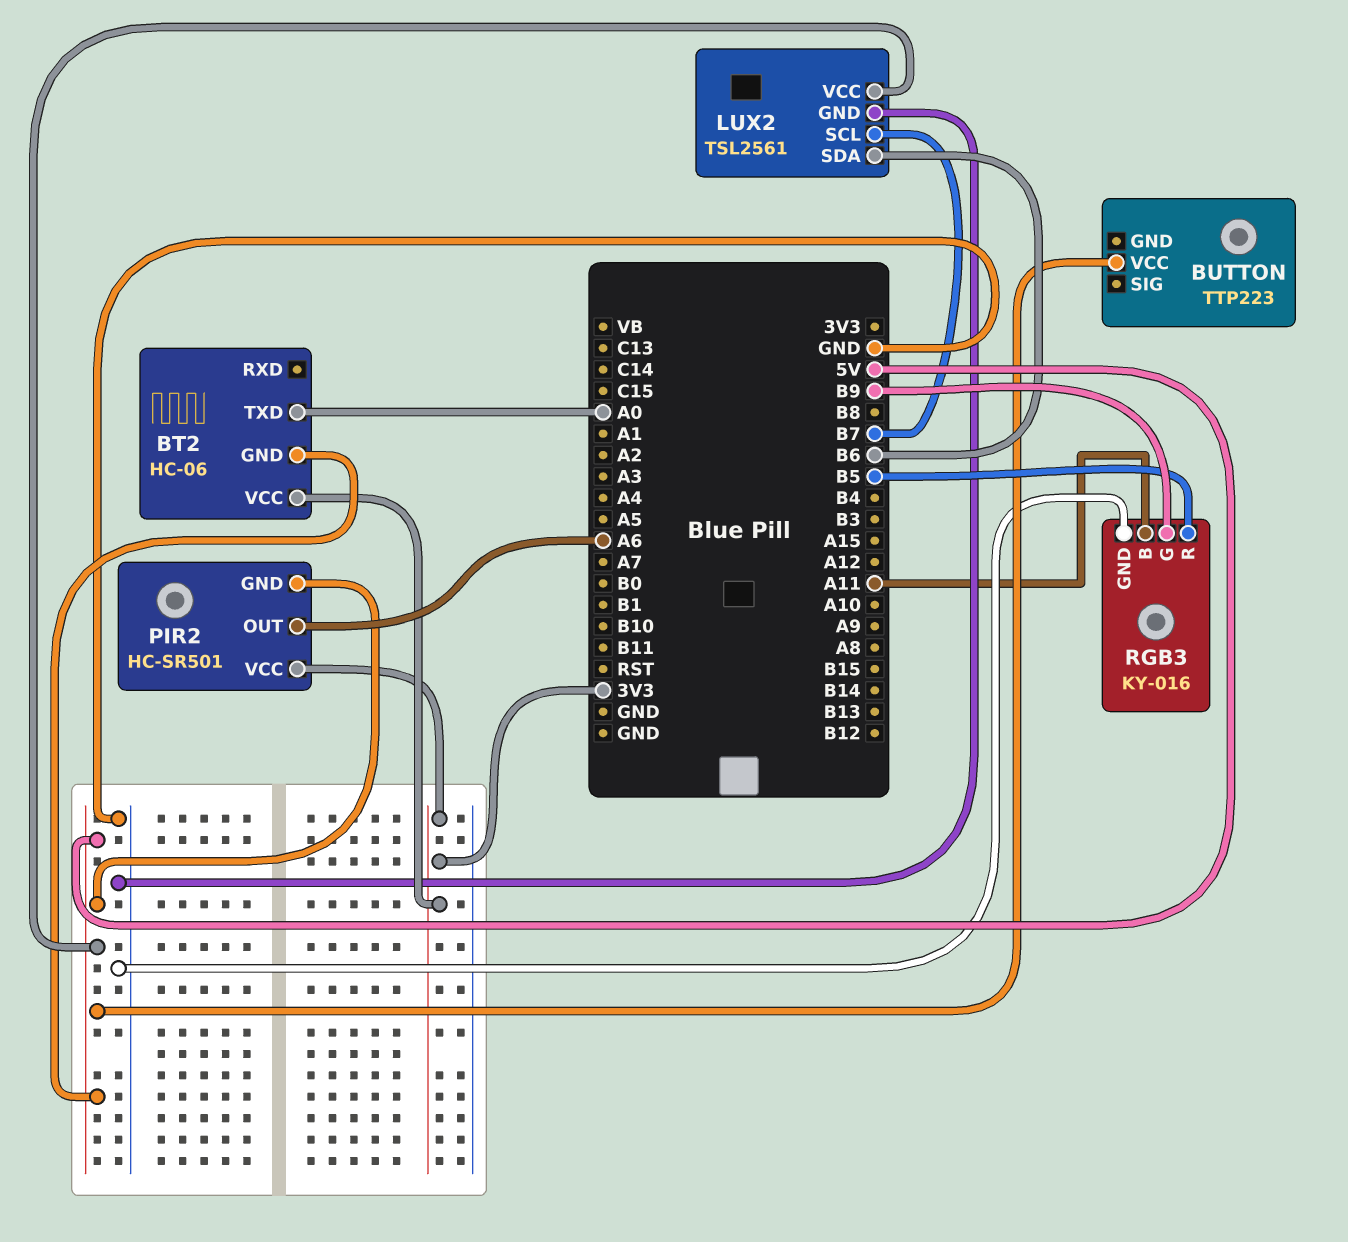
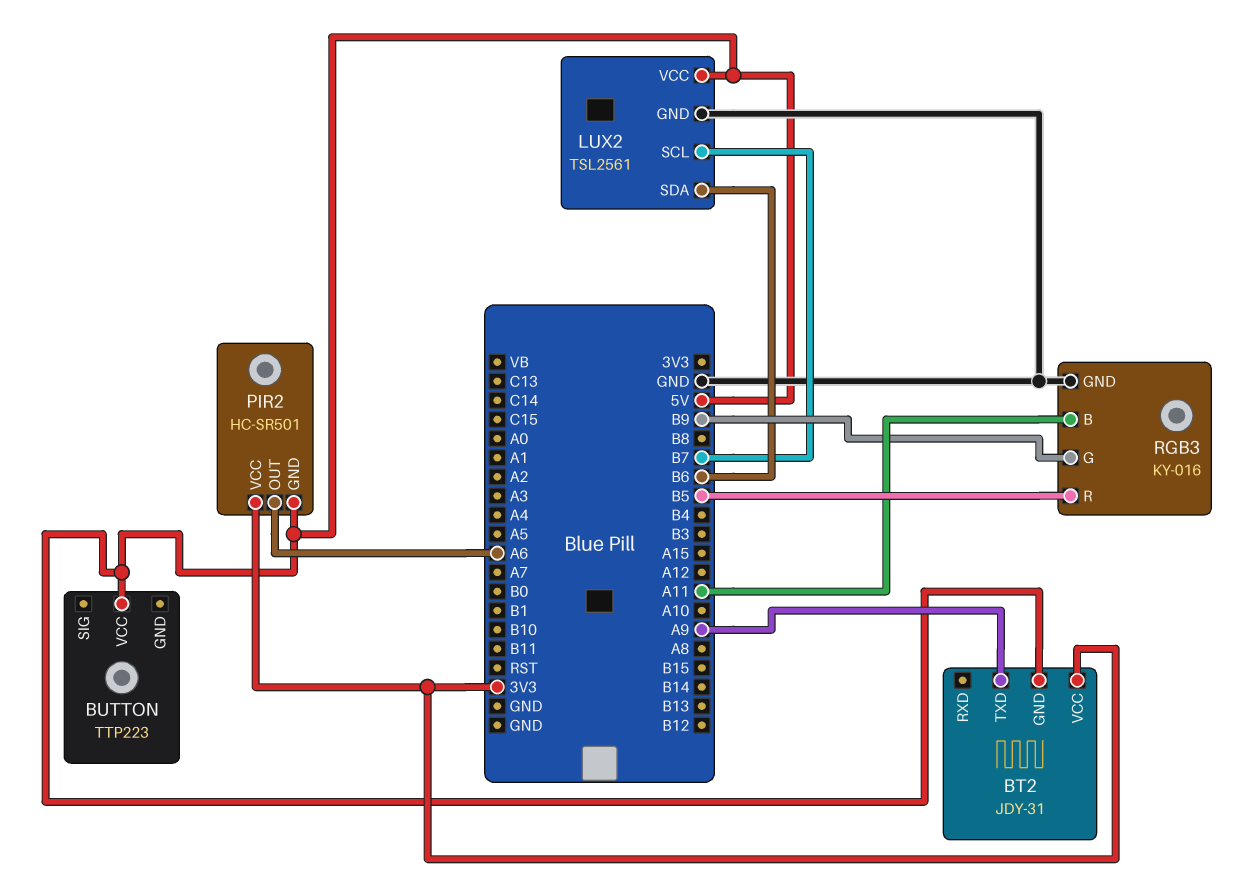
BT2: HC-06 -> JDY-31
BT2 pin TXD: A0 -> A9

